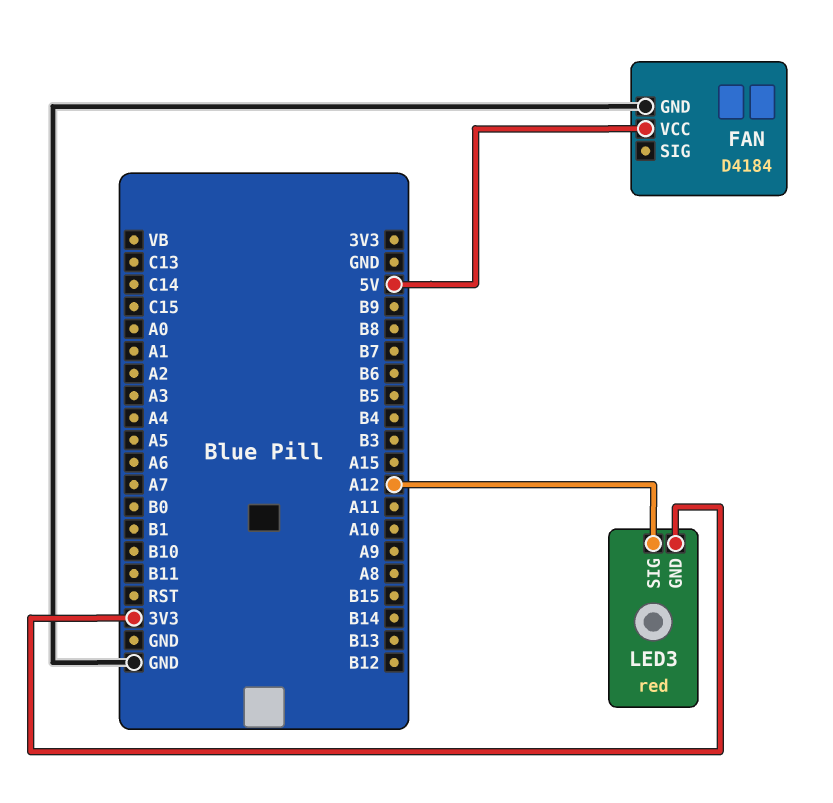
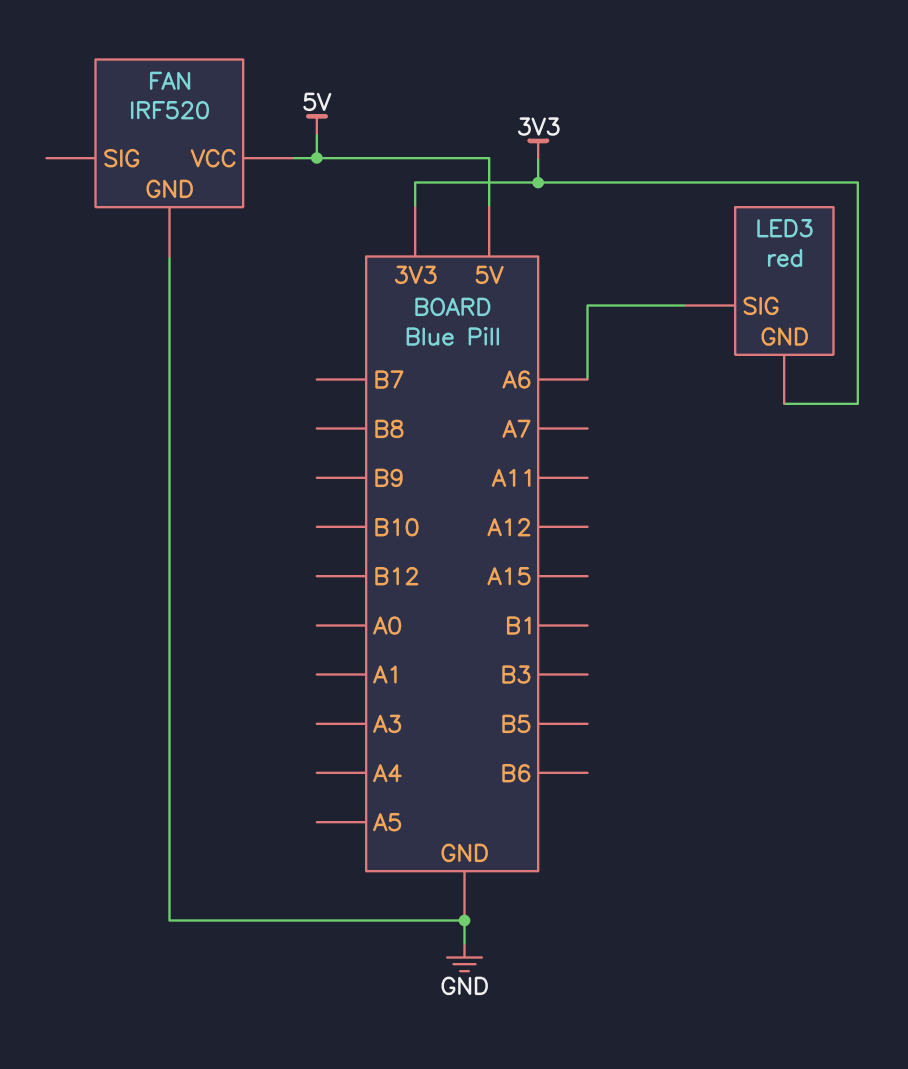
FAN: D4184 -> IRF520
LED3 pin SIG: A12 -> A6

